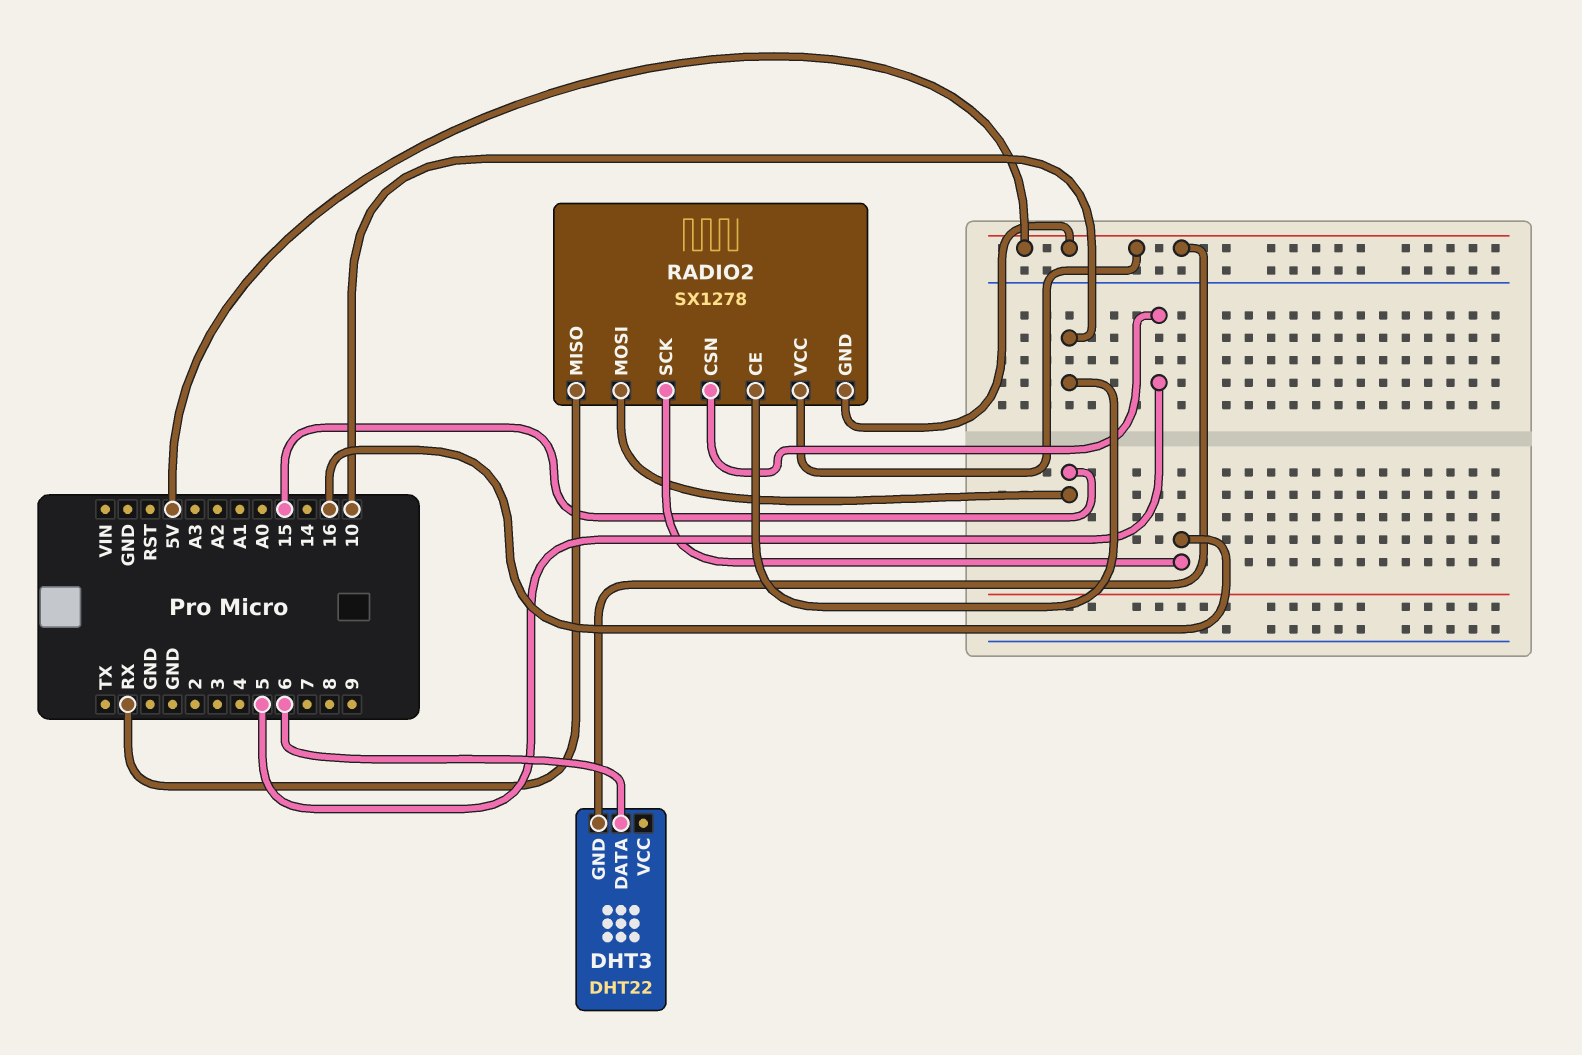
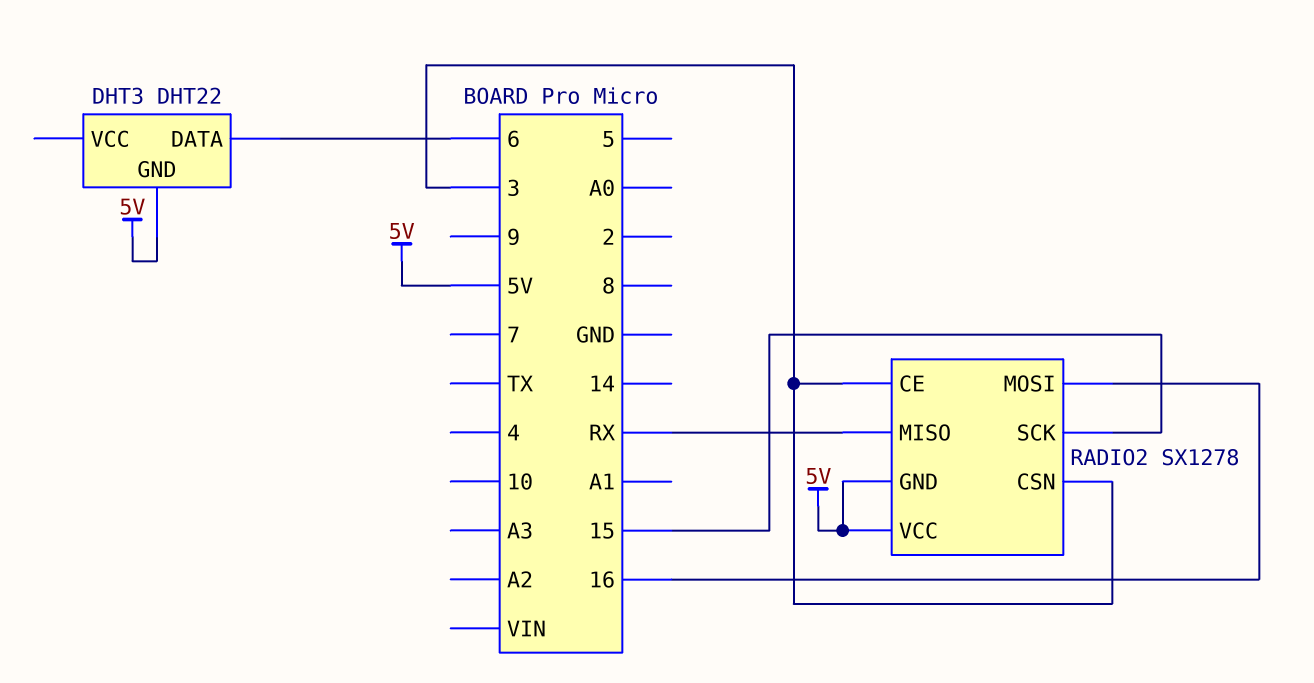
RADIO2 pin CE: 10 -> 3
RADIO2 pin CSN: 5 -> 3
RADIO2 pin MOSI: 15 -> 16
RADIO2 pin SCK: 16 -> 15

